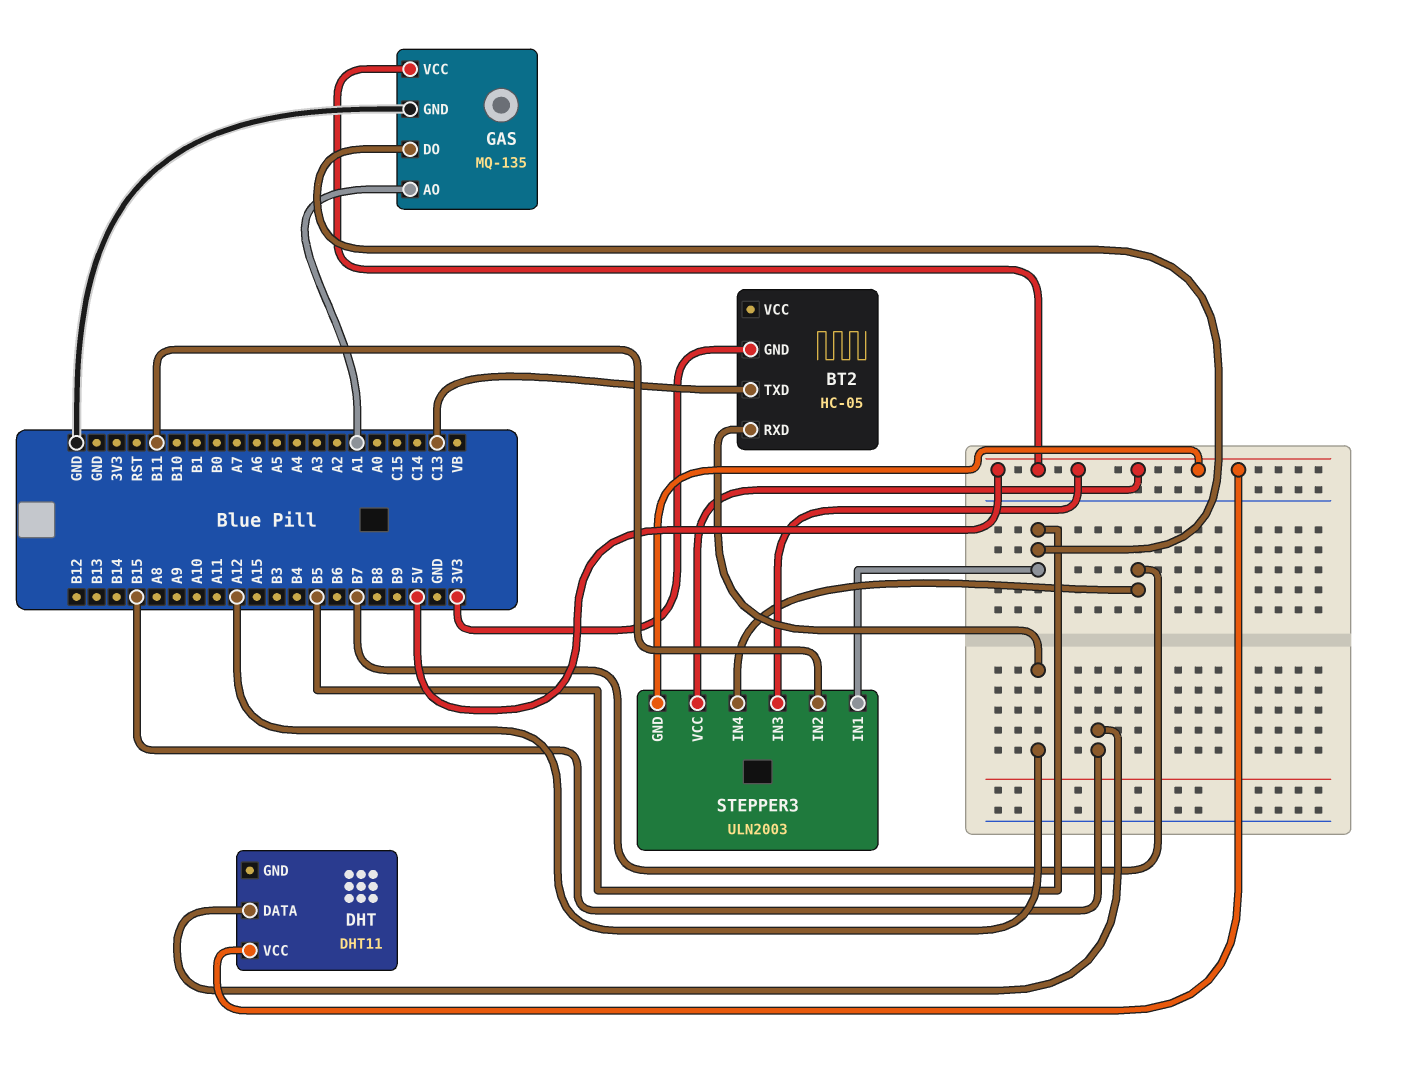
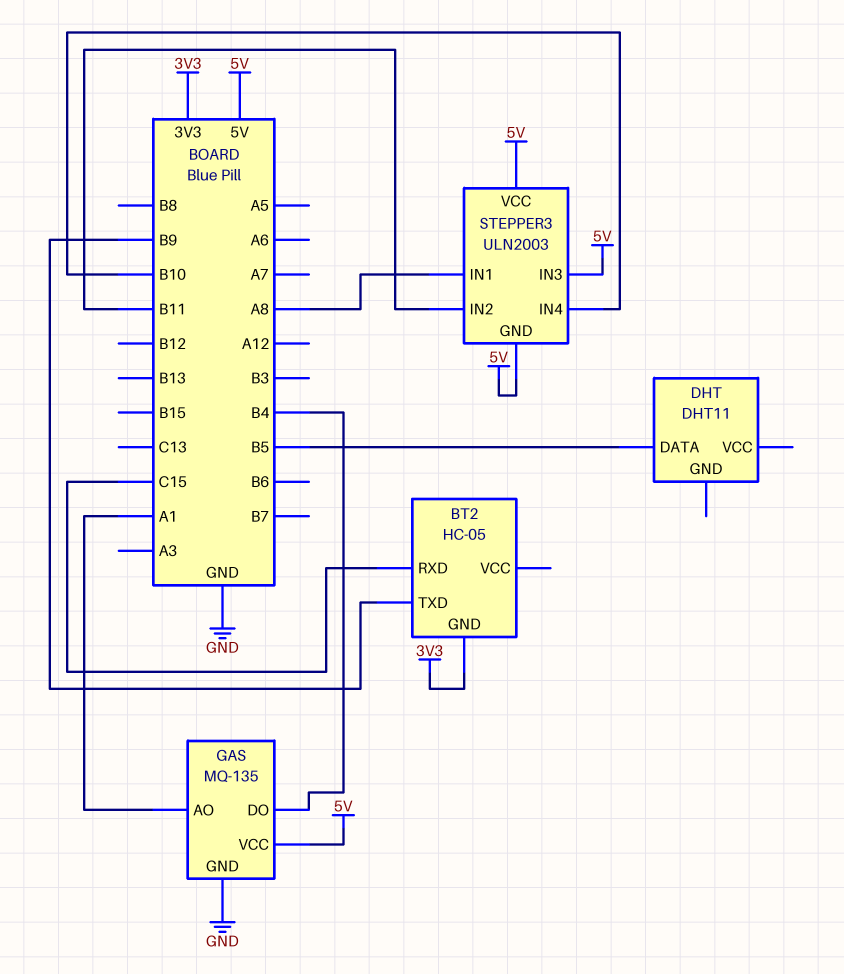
BT2 pin RXD: A12 -> C15
BT2 pin TXD: C13 -> B9
DHT pin DATA: B15 -> B5
DHT pin VCC: 5V -> none
GAS pin DO: B5 -> B4
STEPPER3 pin IN1: B5 -> A8
STEPPER3 pin IN4: B7 -> B10

